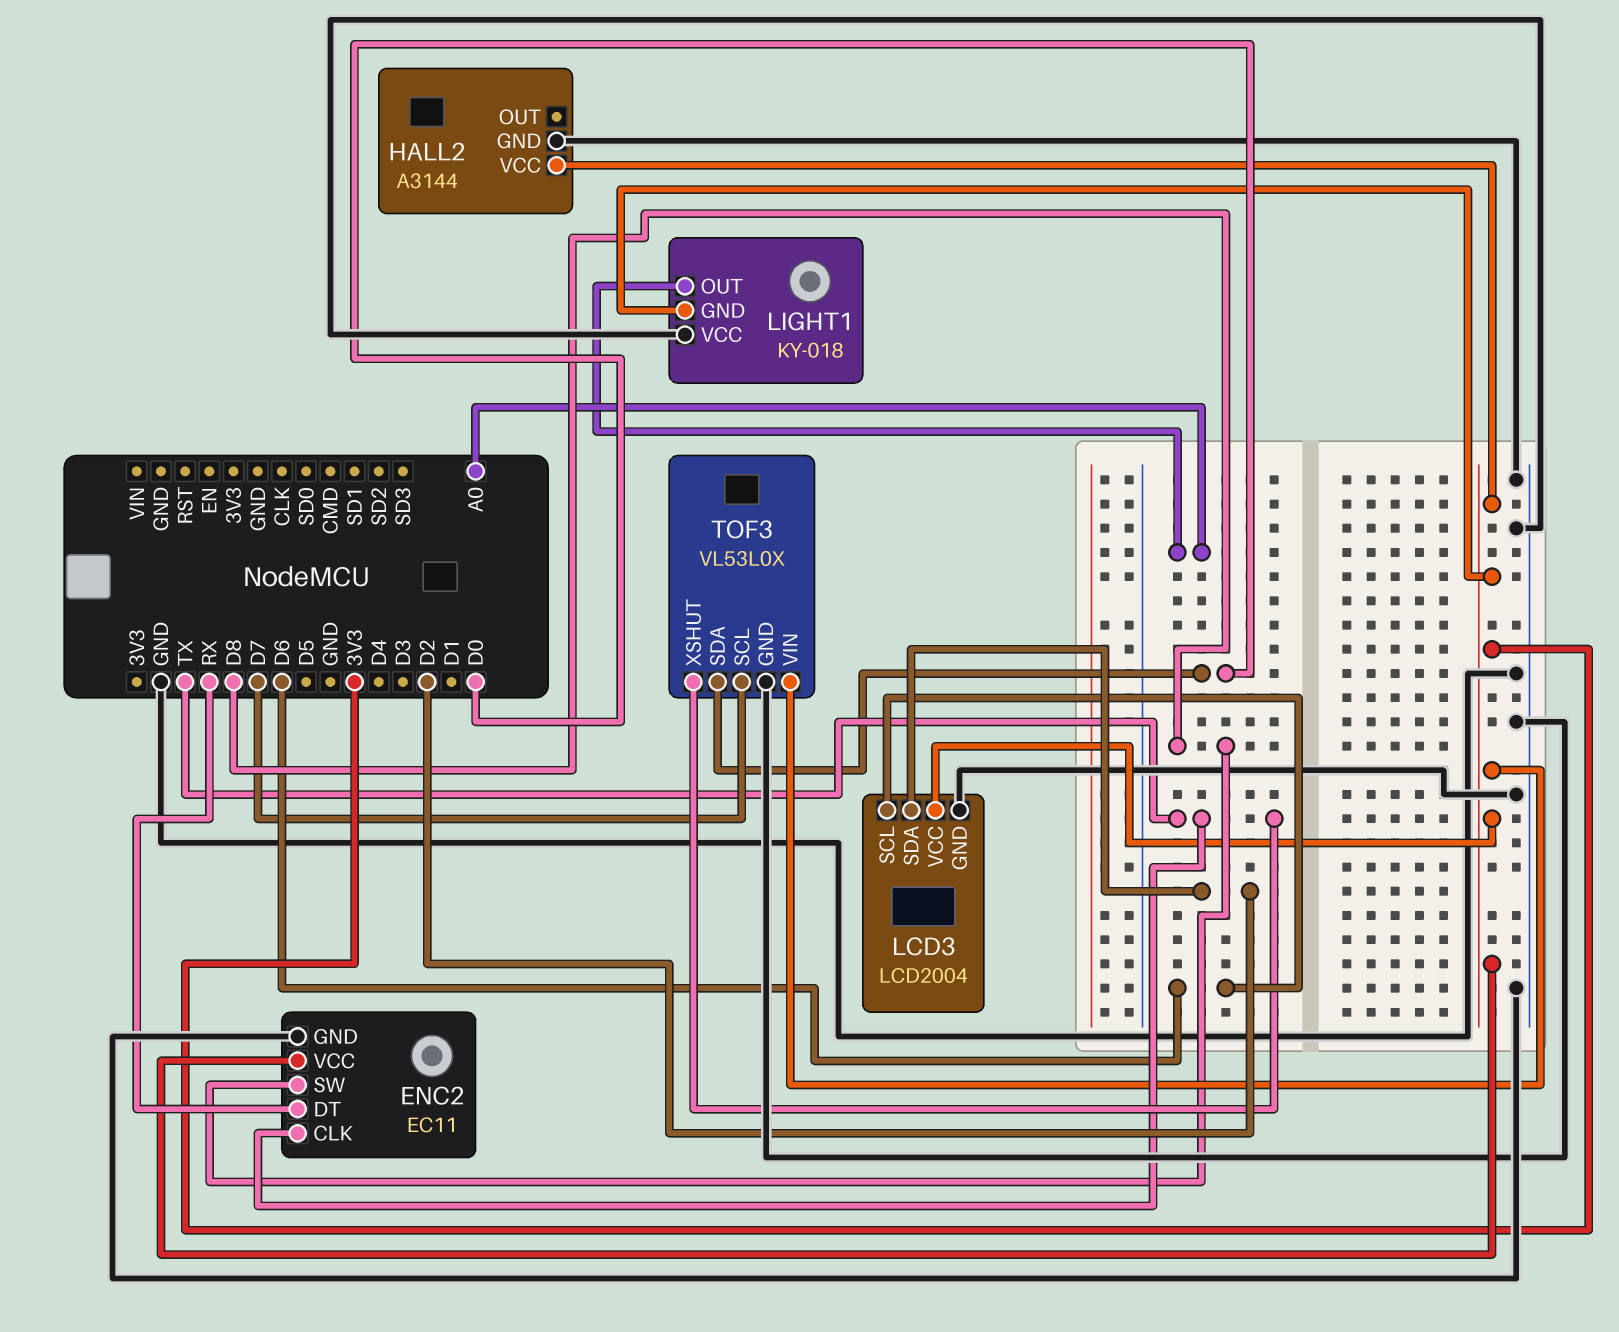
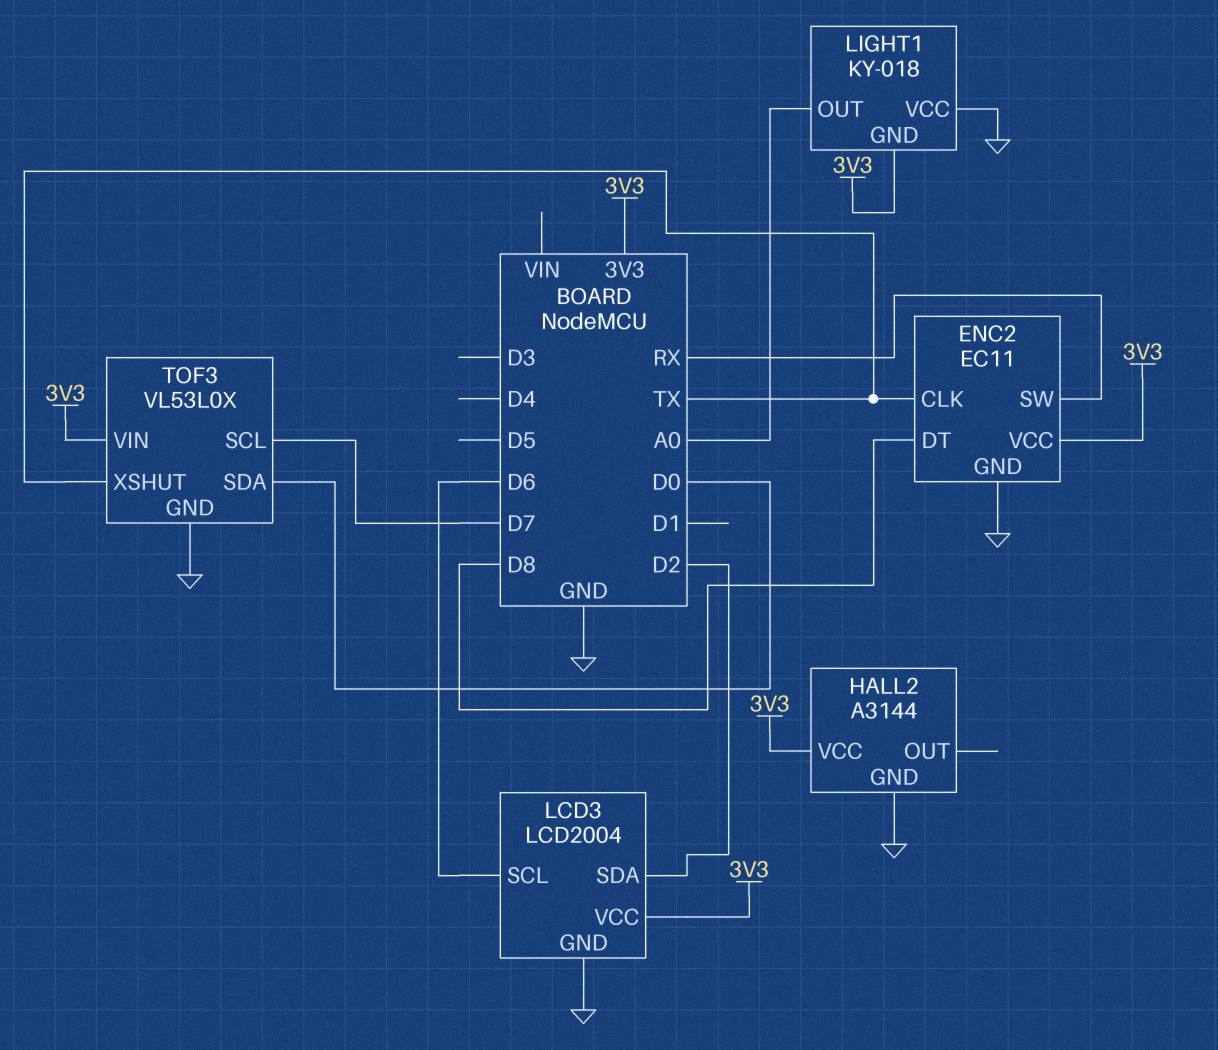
ENC2 pin DT: RX -> D8
ENC2 pin SW: D8 -> RX

